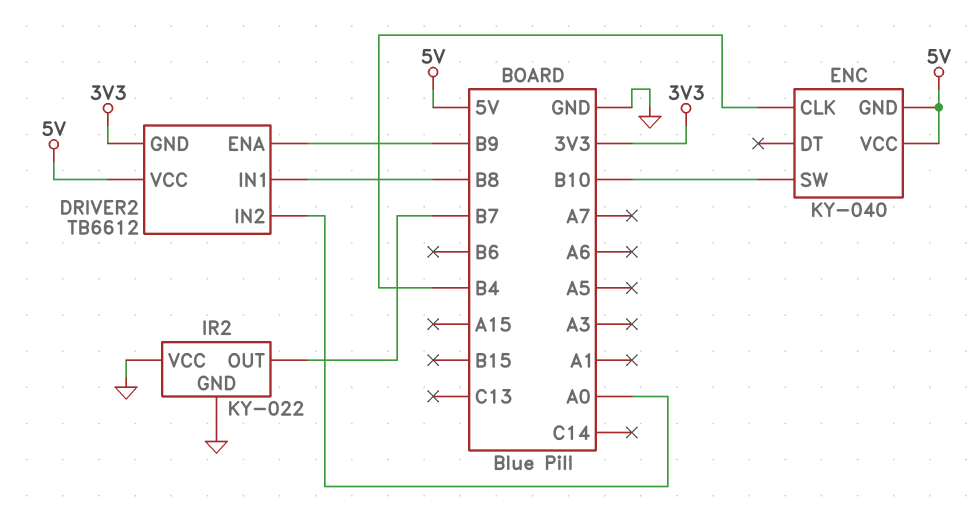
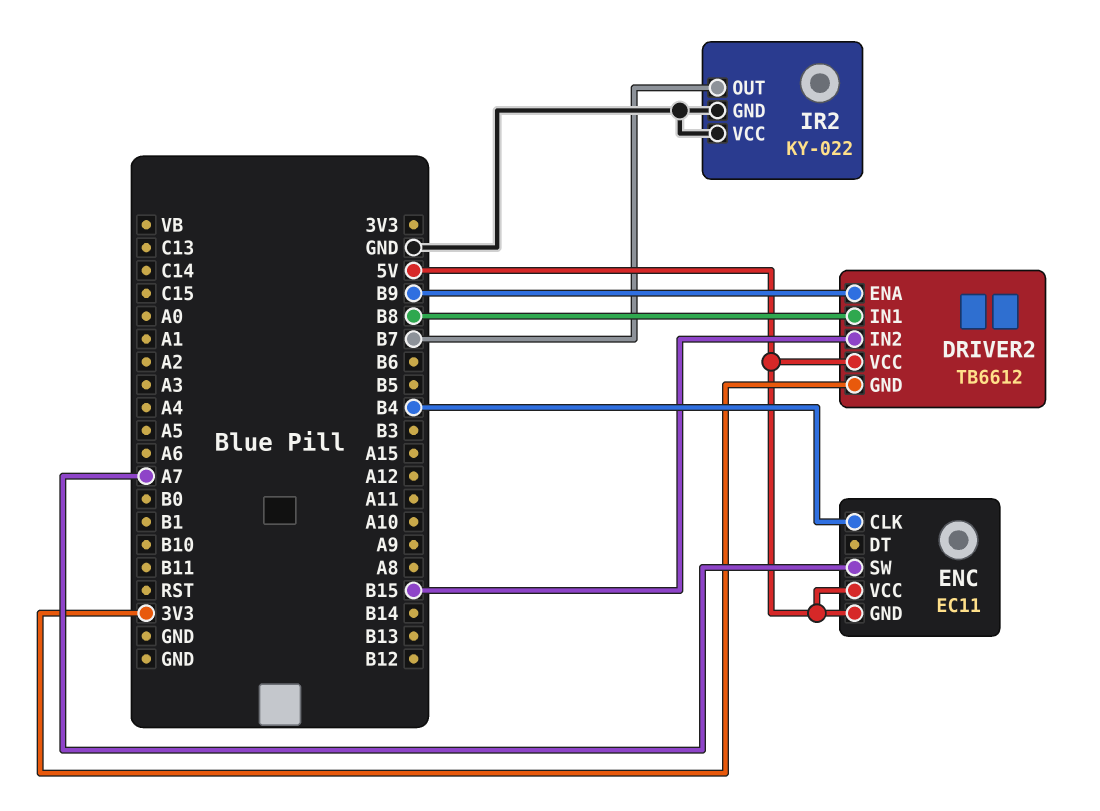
DRIVER2 pin IN2: A0 -> B15
ENC: KY-040 -> EC11
ENC pin SW: B10 -> A7

